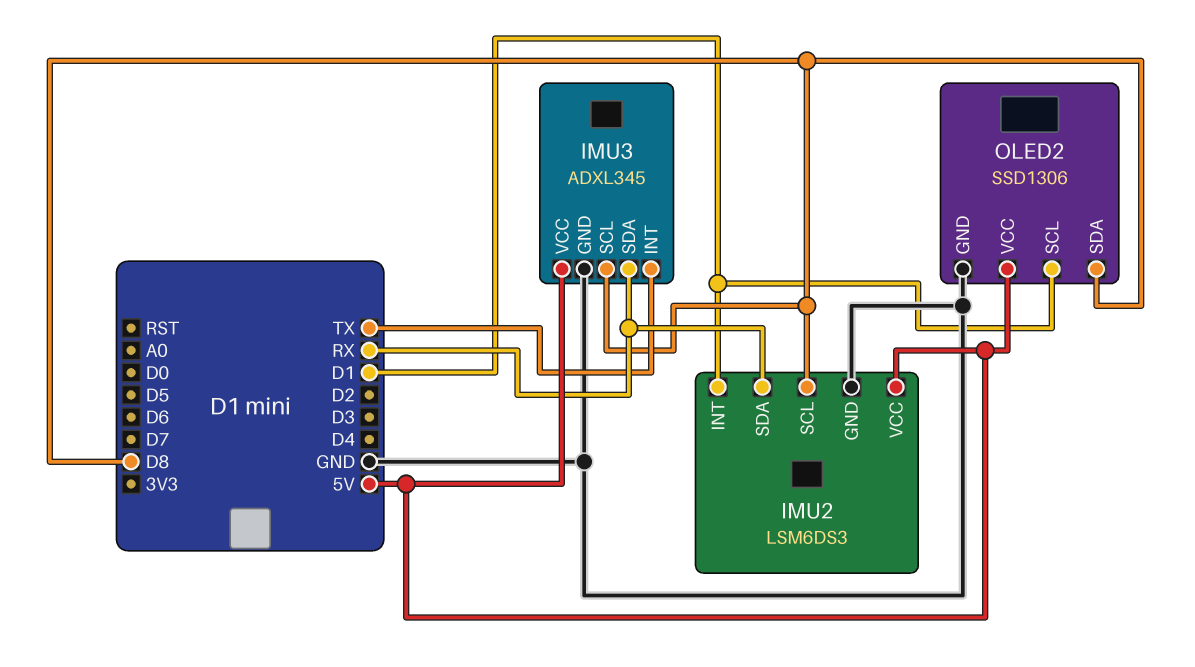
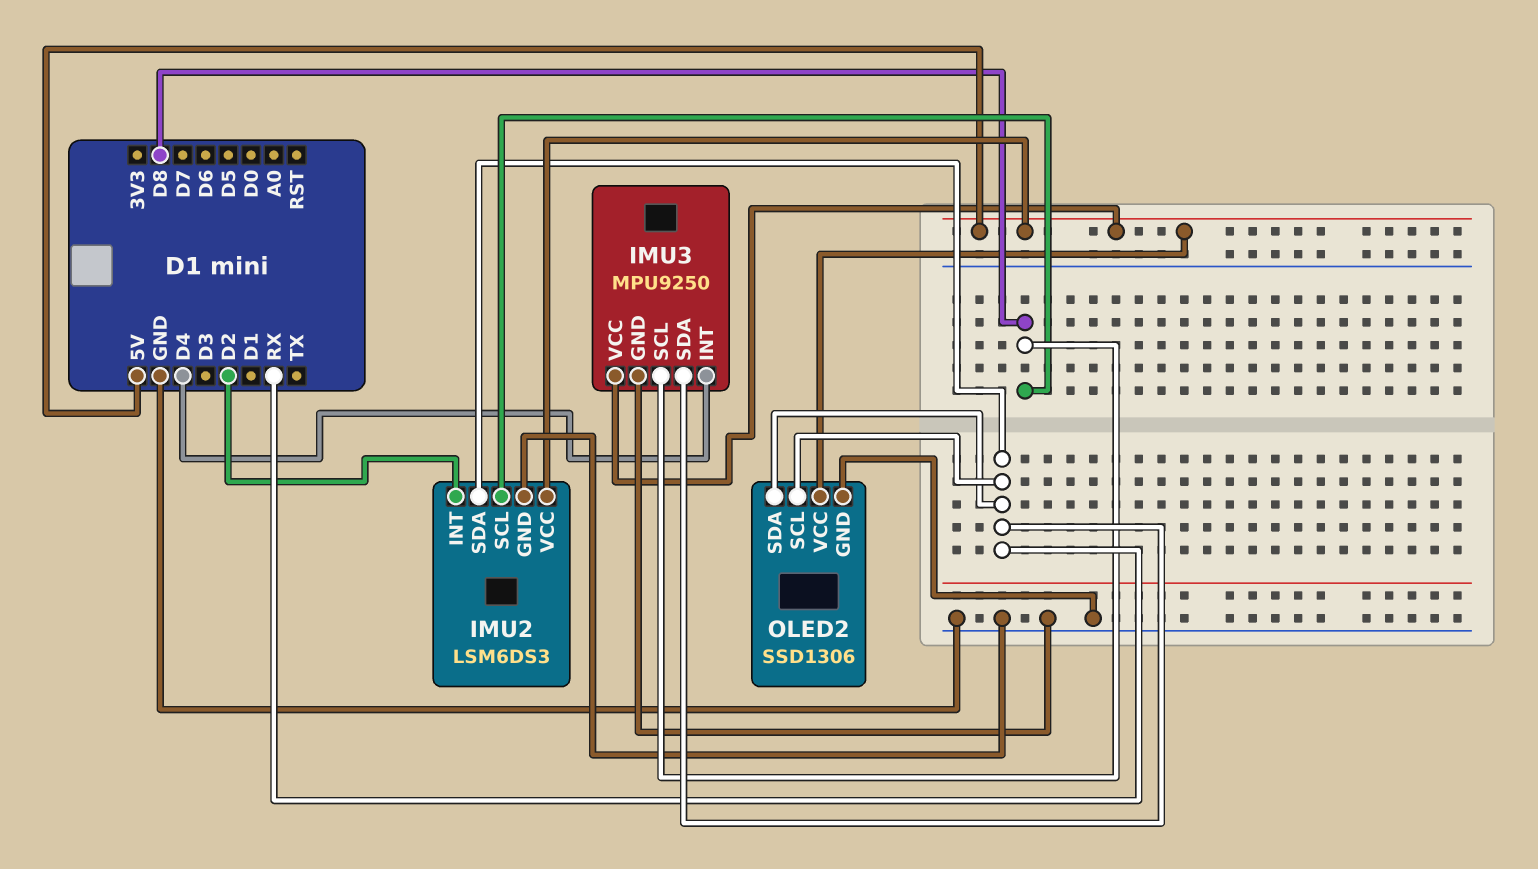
IMU2 pin INT: D1 -> D2
IMU3: ADXL345 -> MPU9250
IMU3 pin INT: TX -> D4
OLED2 pin SCL: D1 -> RX
OLED2 pin SDA: D8 -> RX

